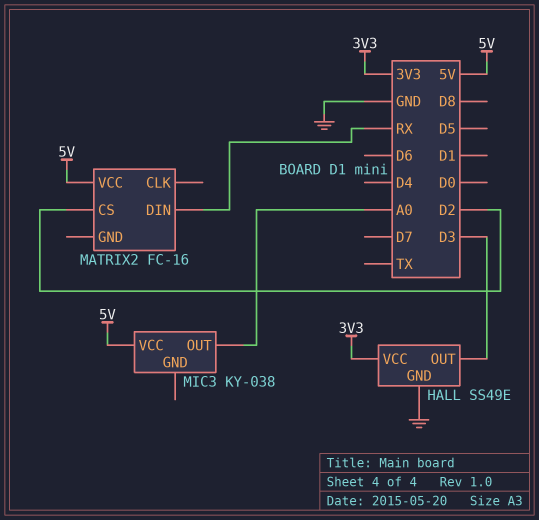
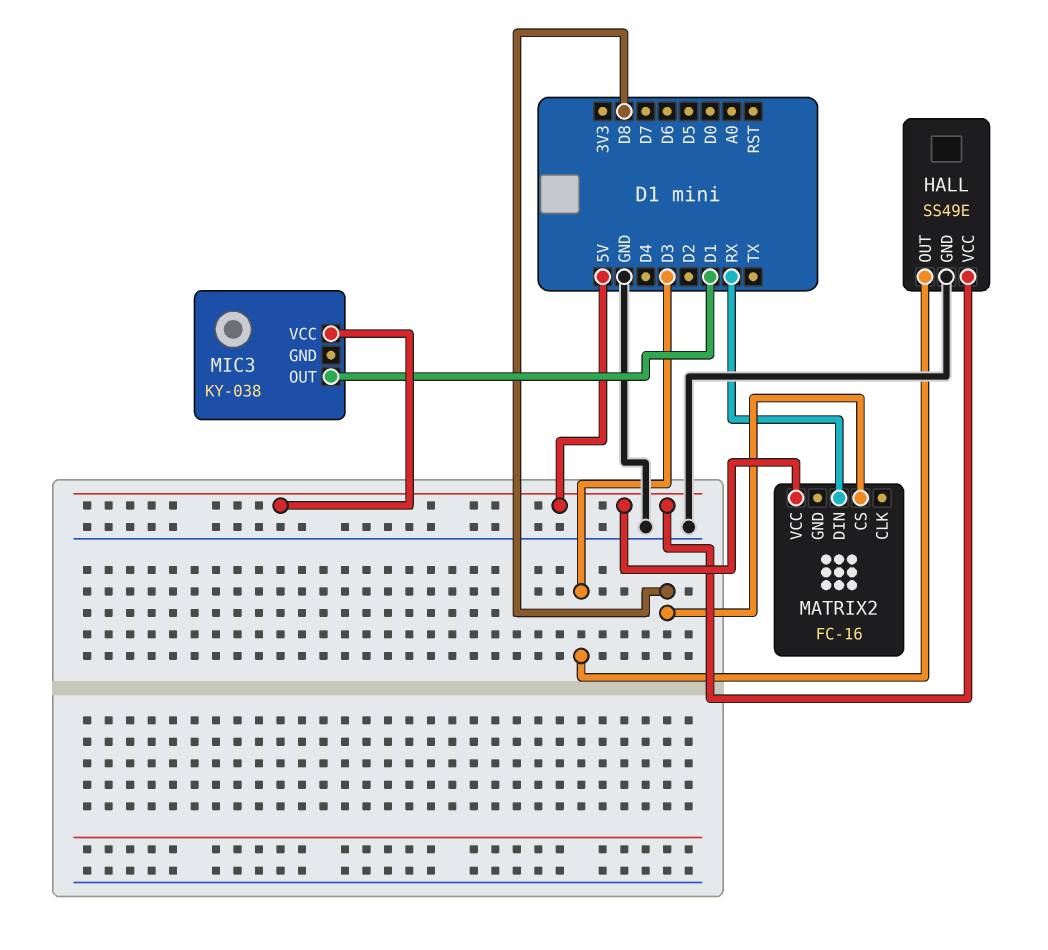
HALL pin VCC: 3V3 -> 5V
MATRIX2 pin CS: D2 -> D8
MIC3 pin OUT: A0 -> D1

